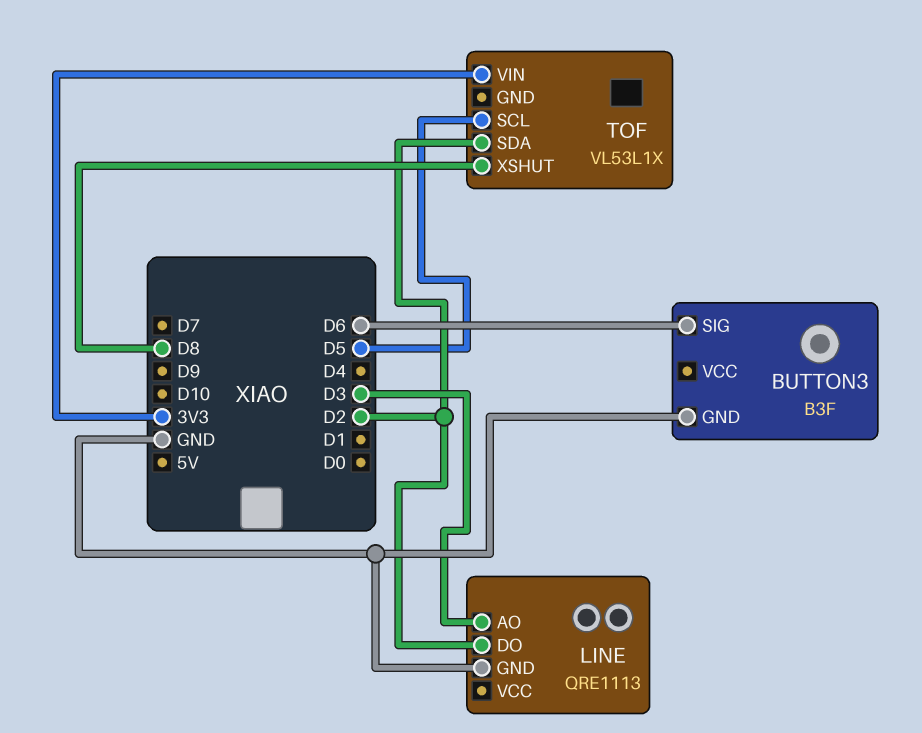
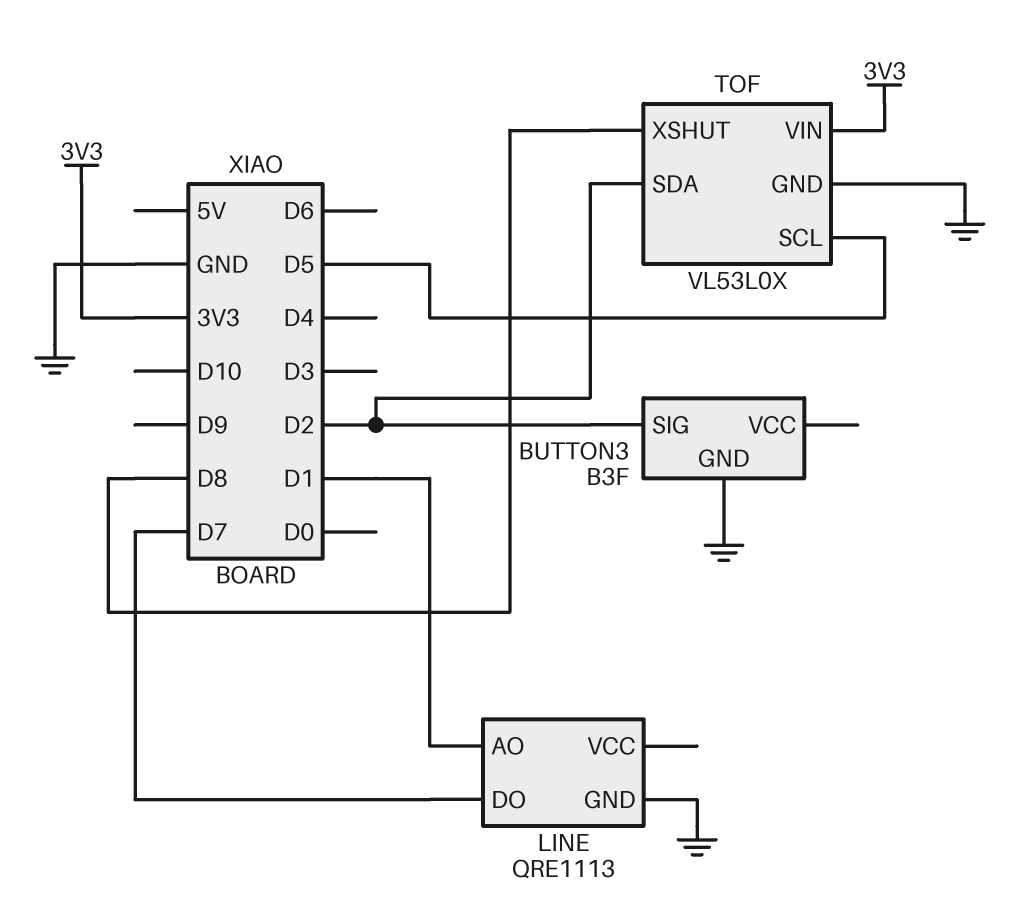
BUTTON3 pin SIG: D6 -> D2
LINE pin AO: D3 -> D1
LINE pin DO: D2 -> D7
TOF: VL53L1X -> VL53L0X
TOF pin GND: none -> GND

